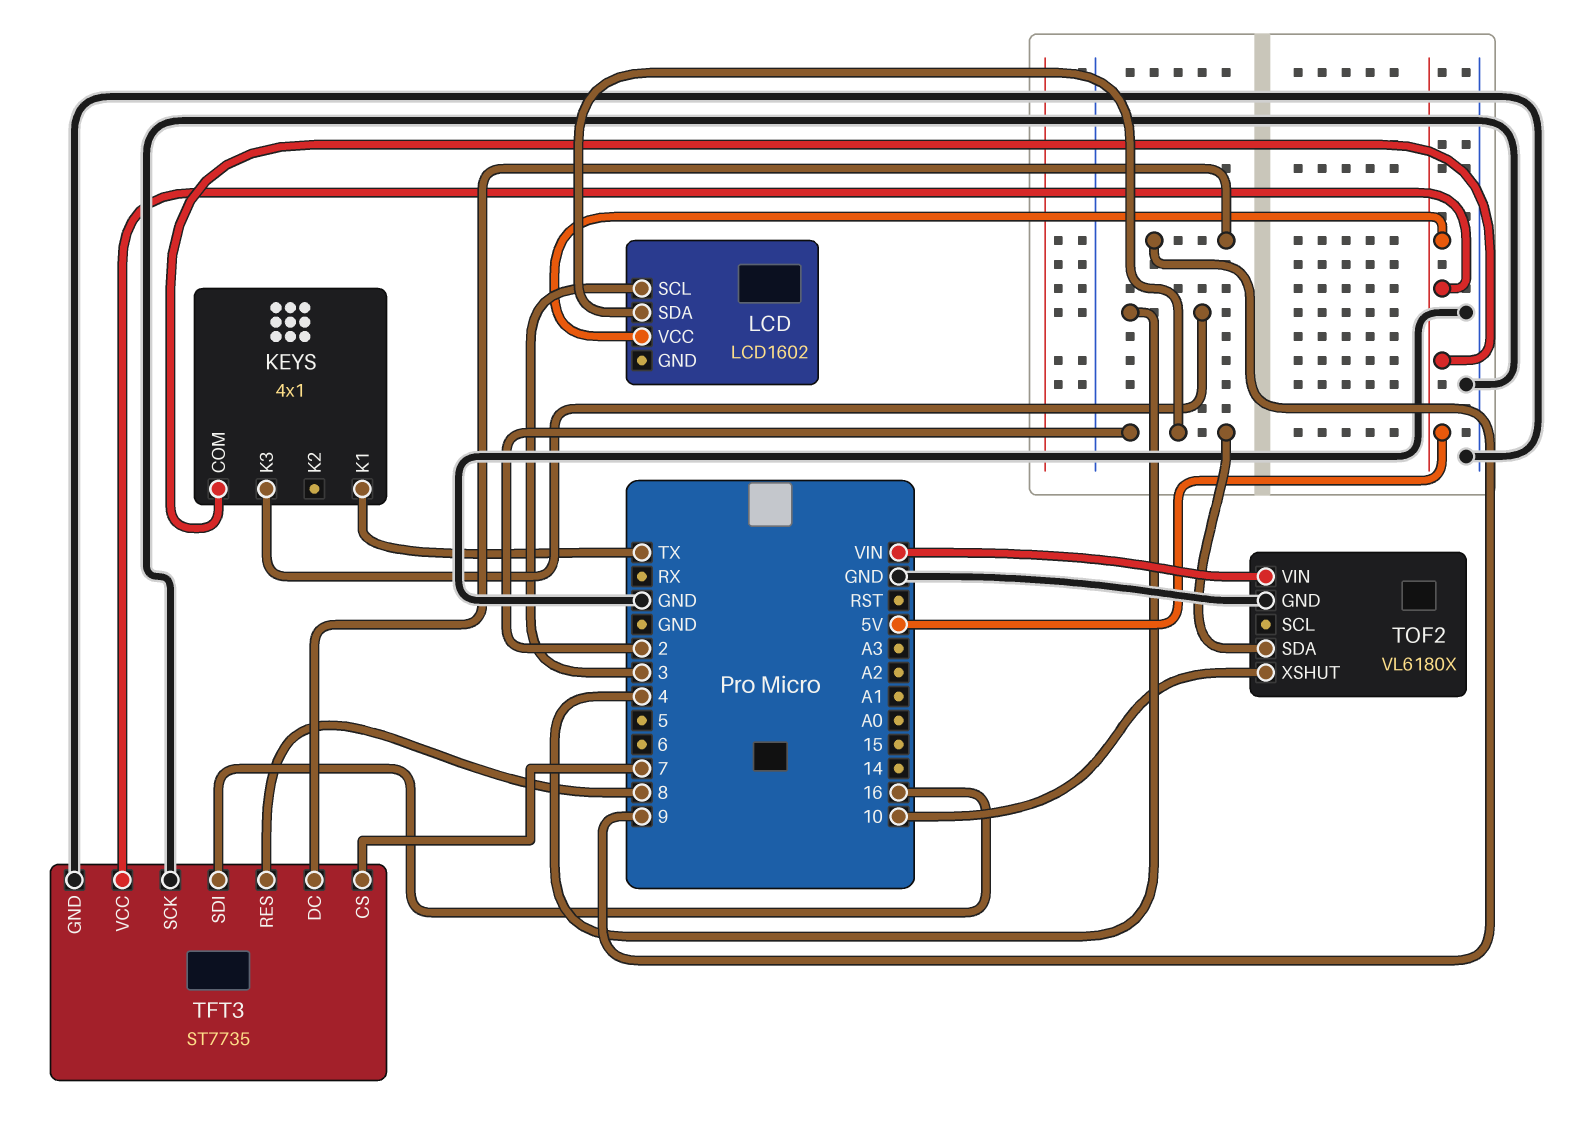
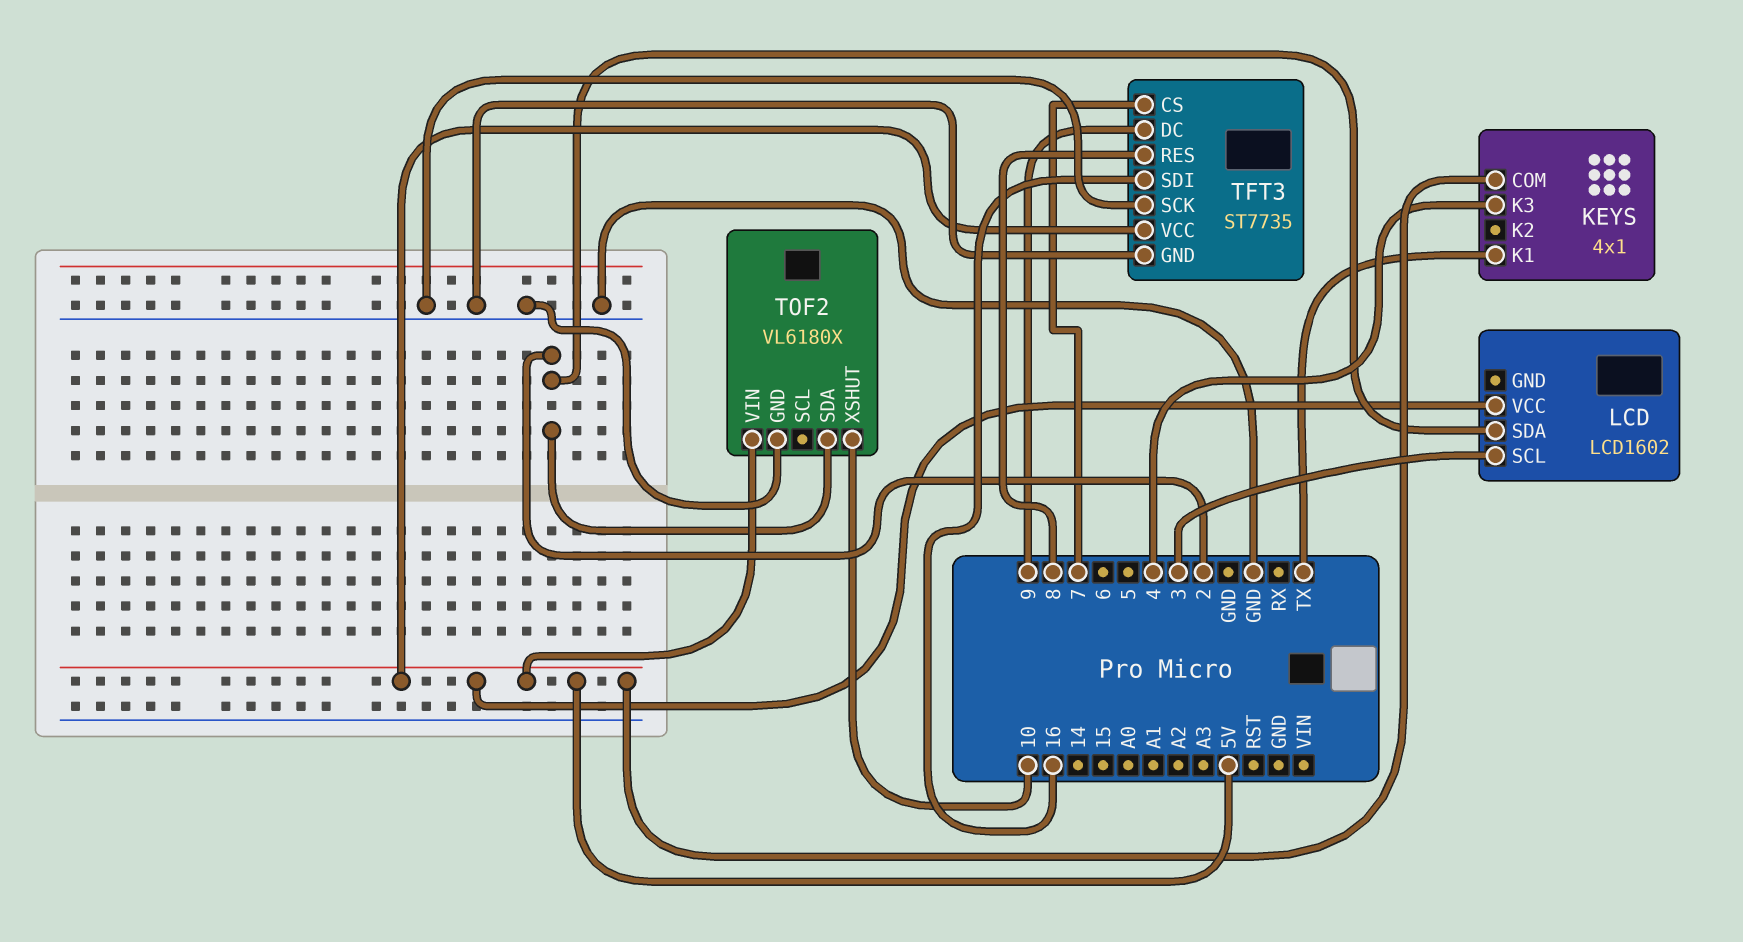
TOF2 pin VIN: VIN -> 5V

